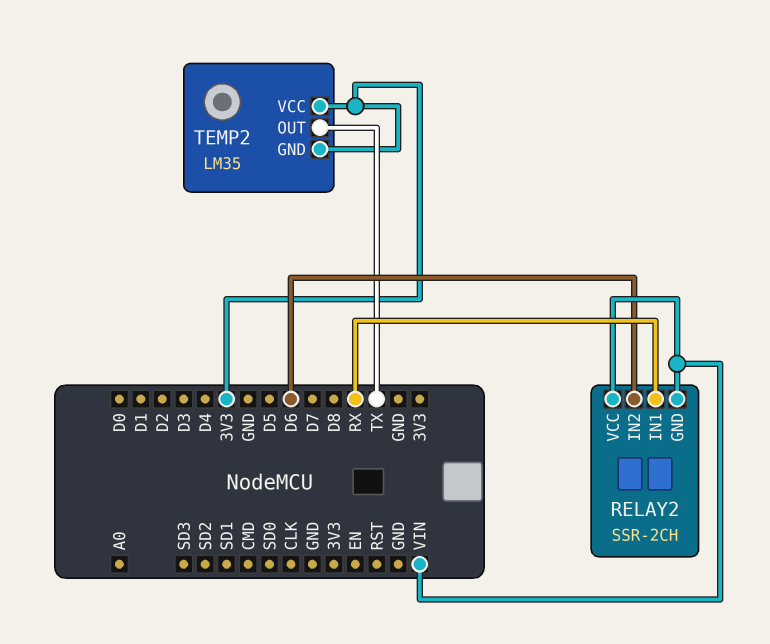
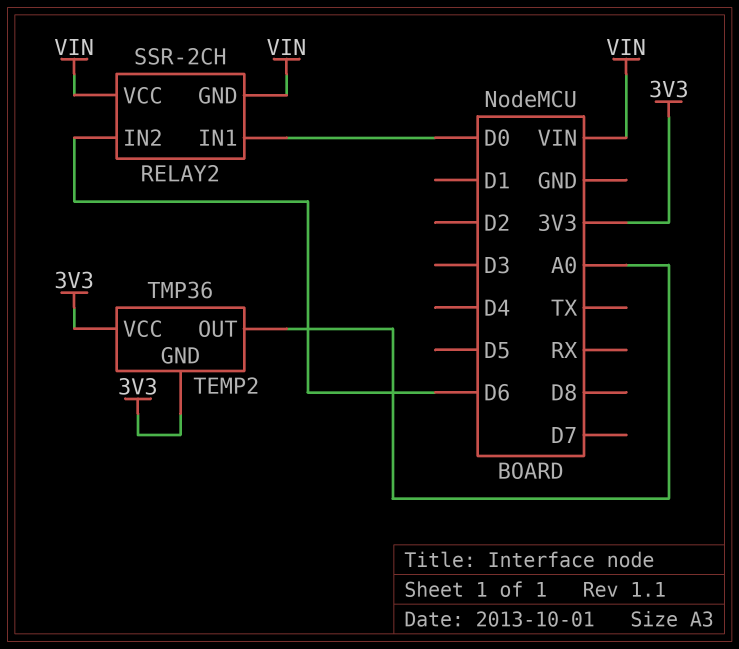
RELAY2 pin IN1: RX -> D0
TEMP2: LM35 -> TMP36
TEMP2 pin OUT: TX -> A0

